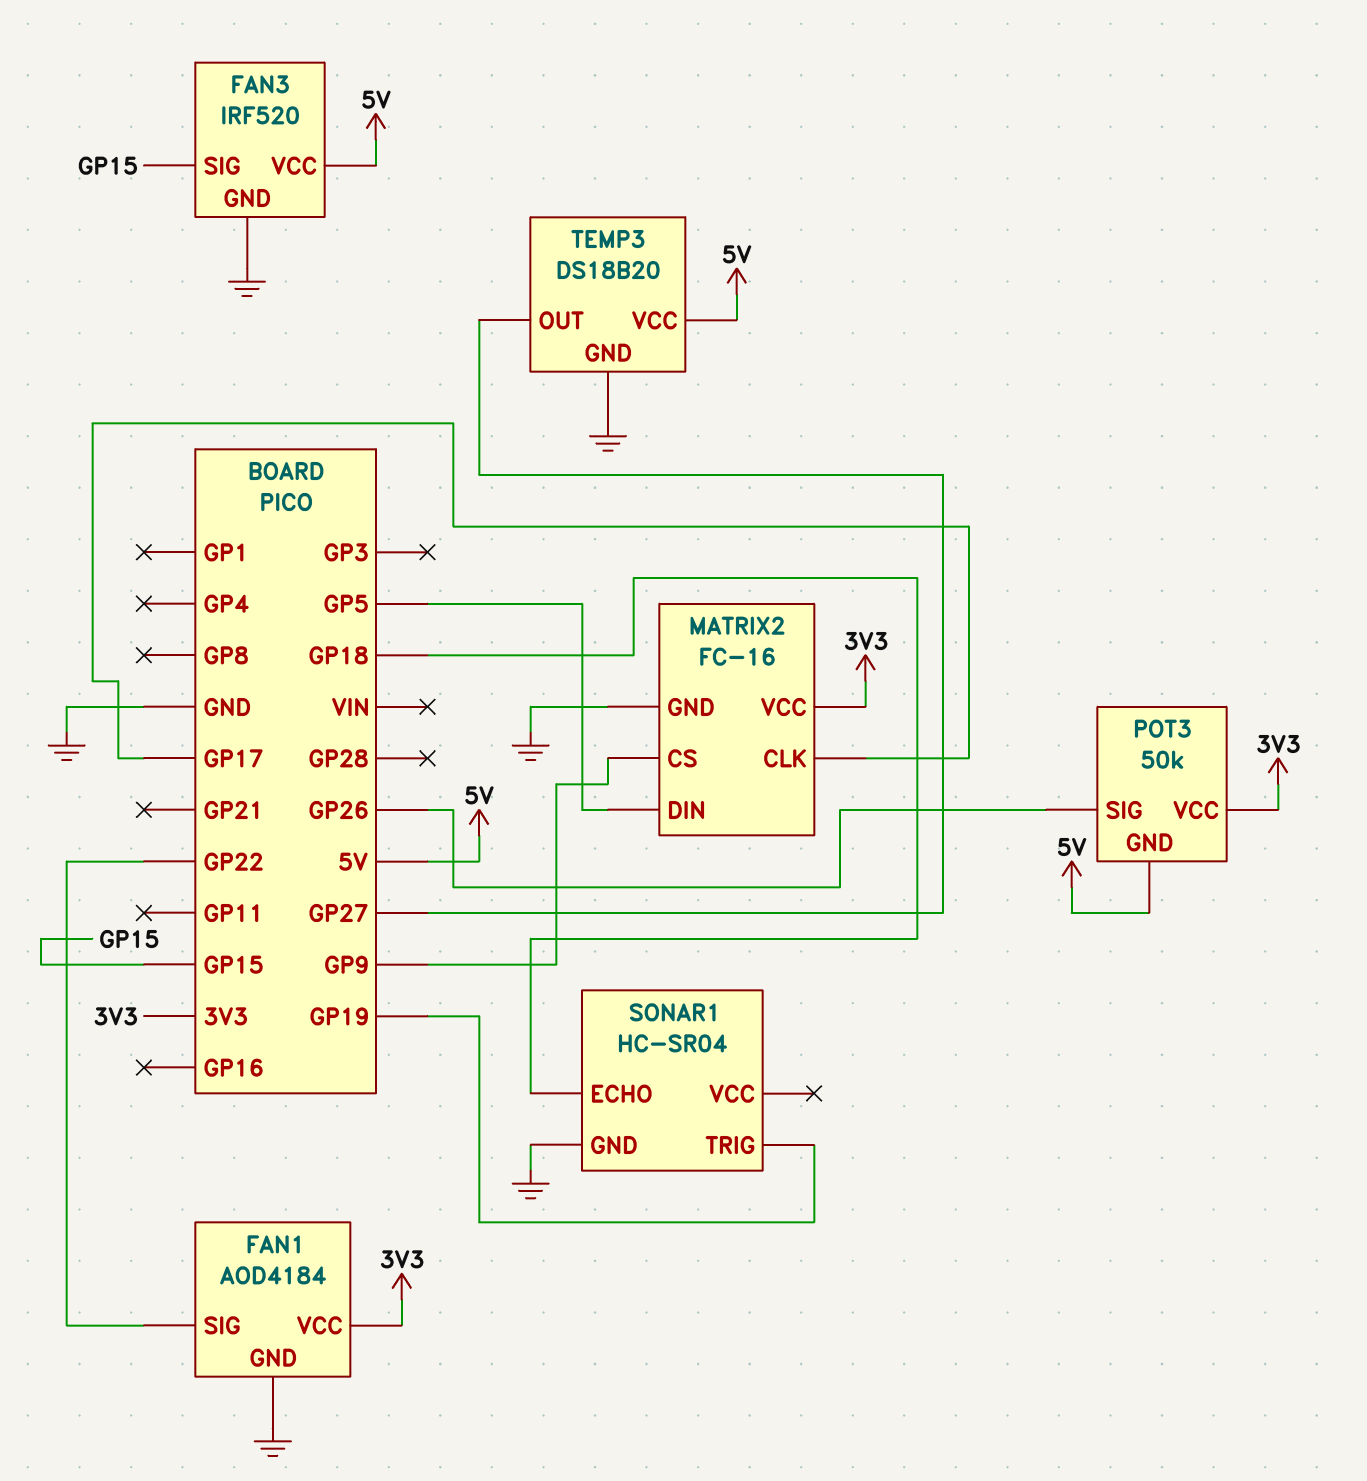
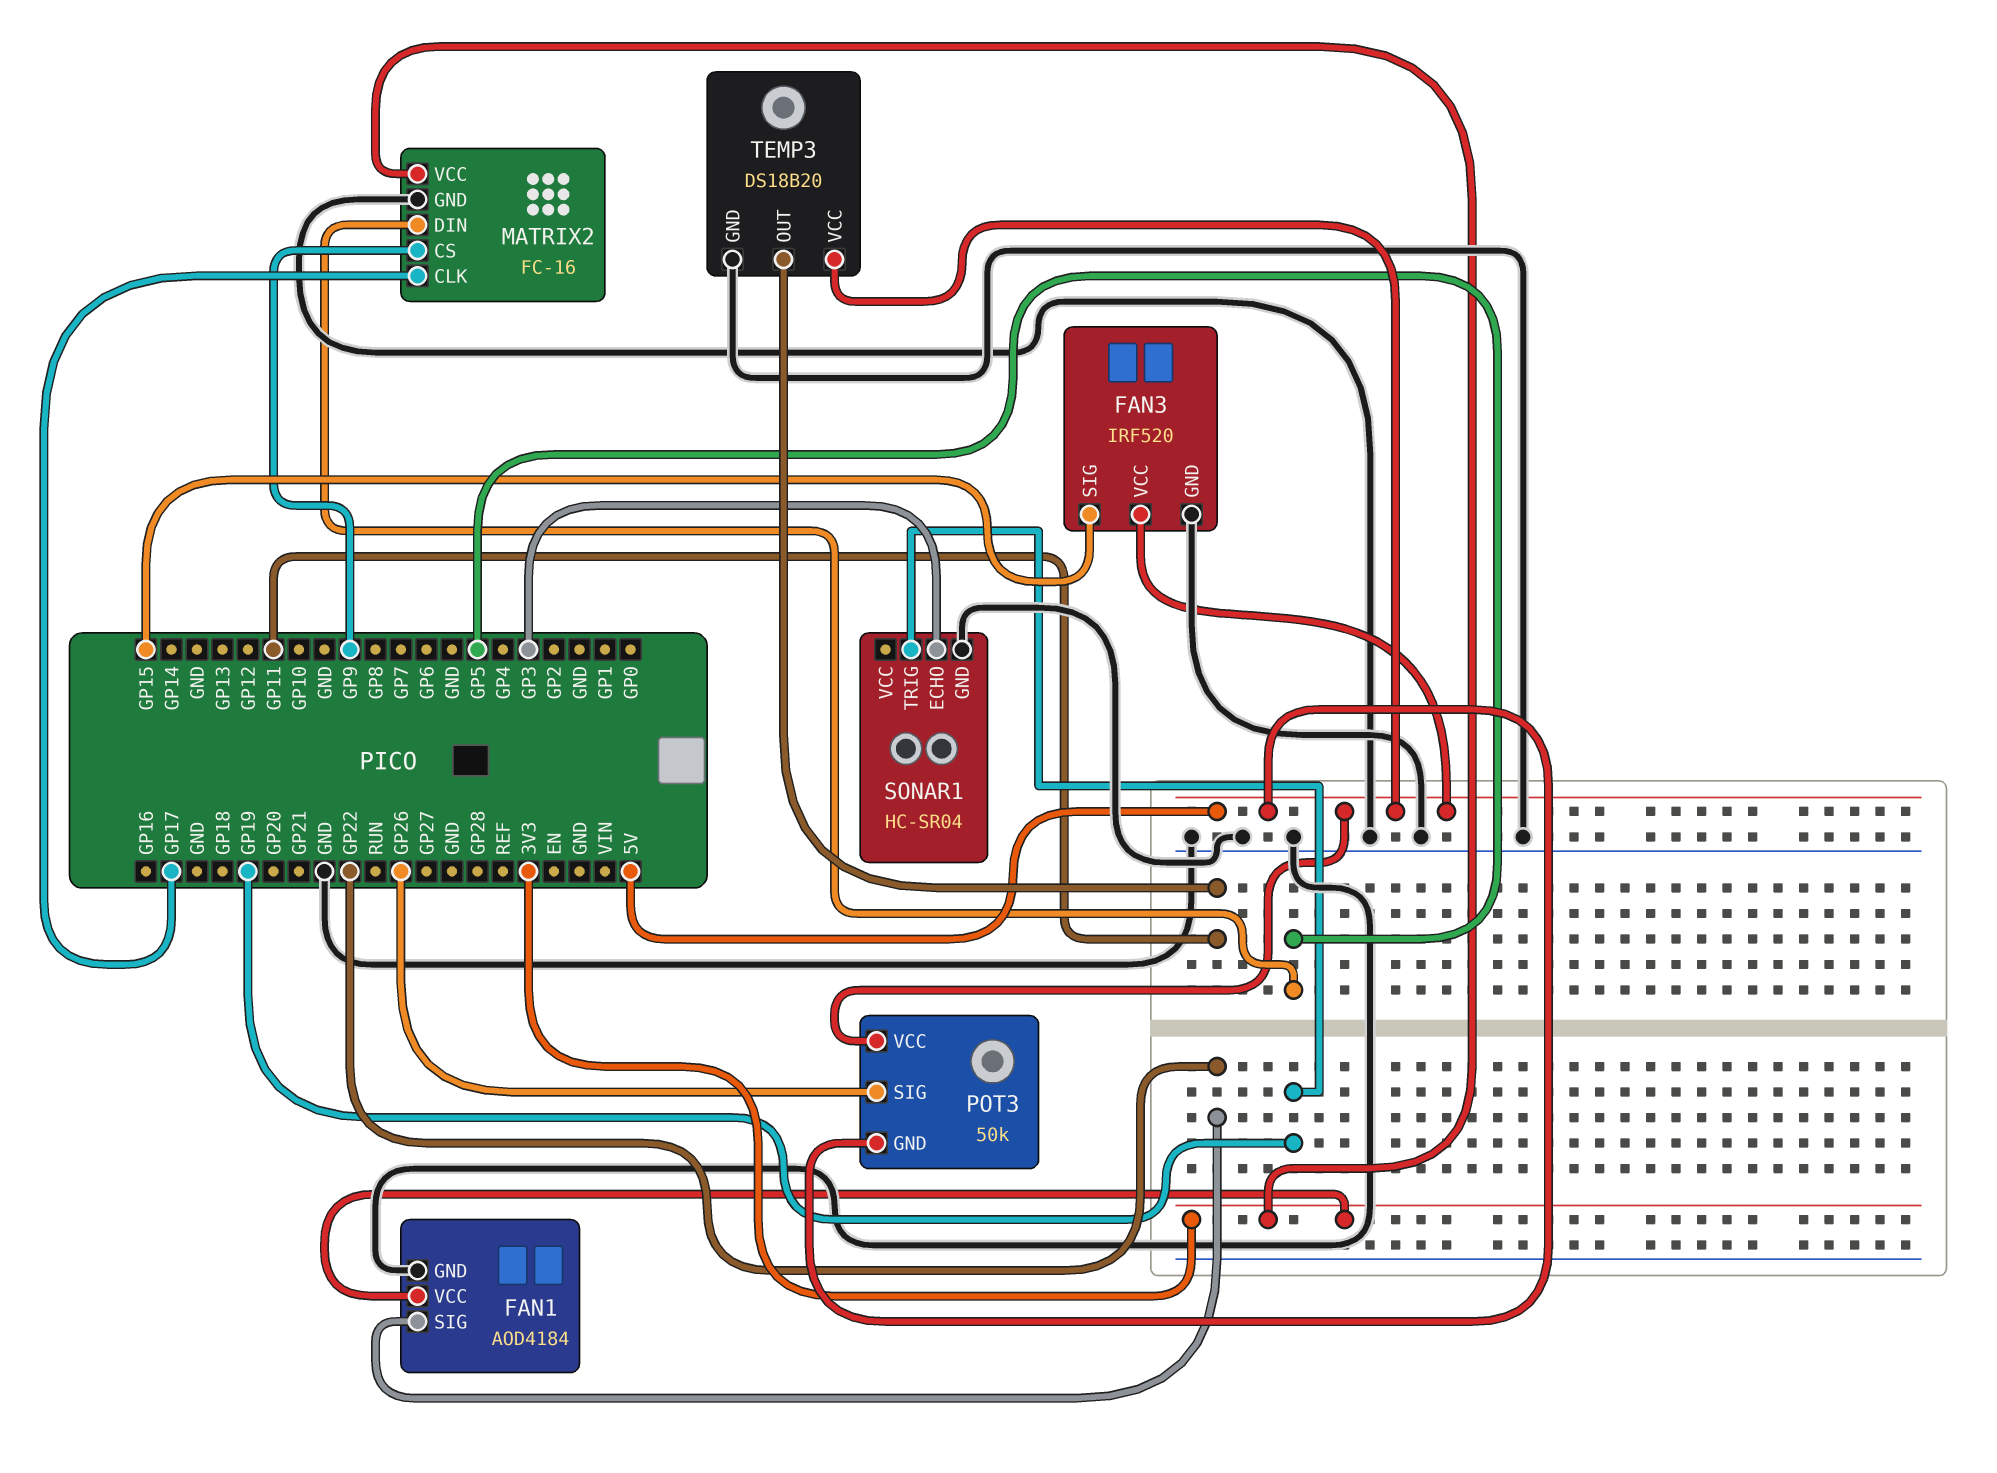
POT3 pin VCC: 3V3 -> 5V
SONAR1 pin ECHO: GP18 -> GP3
TEMP3 pin OUT: GP27 -> GP11

